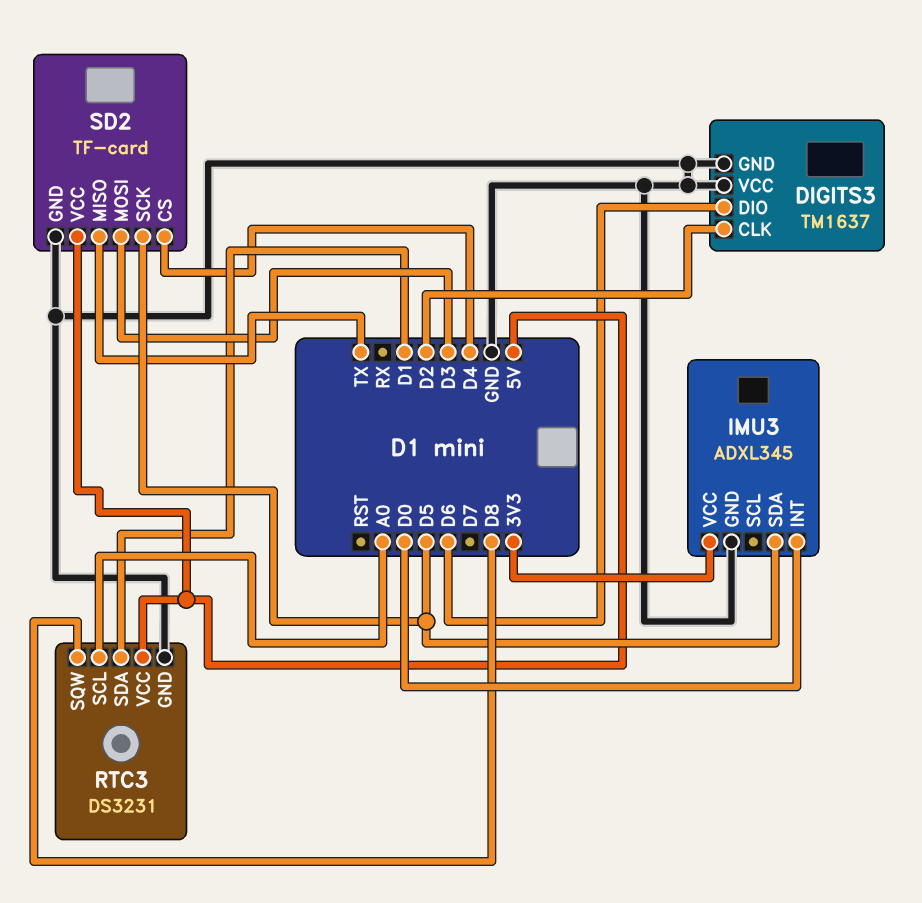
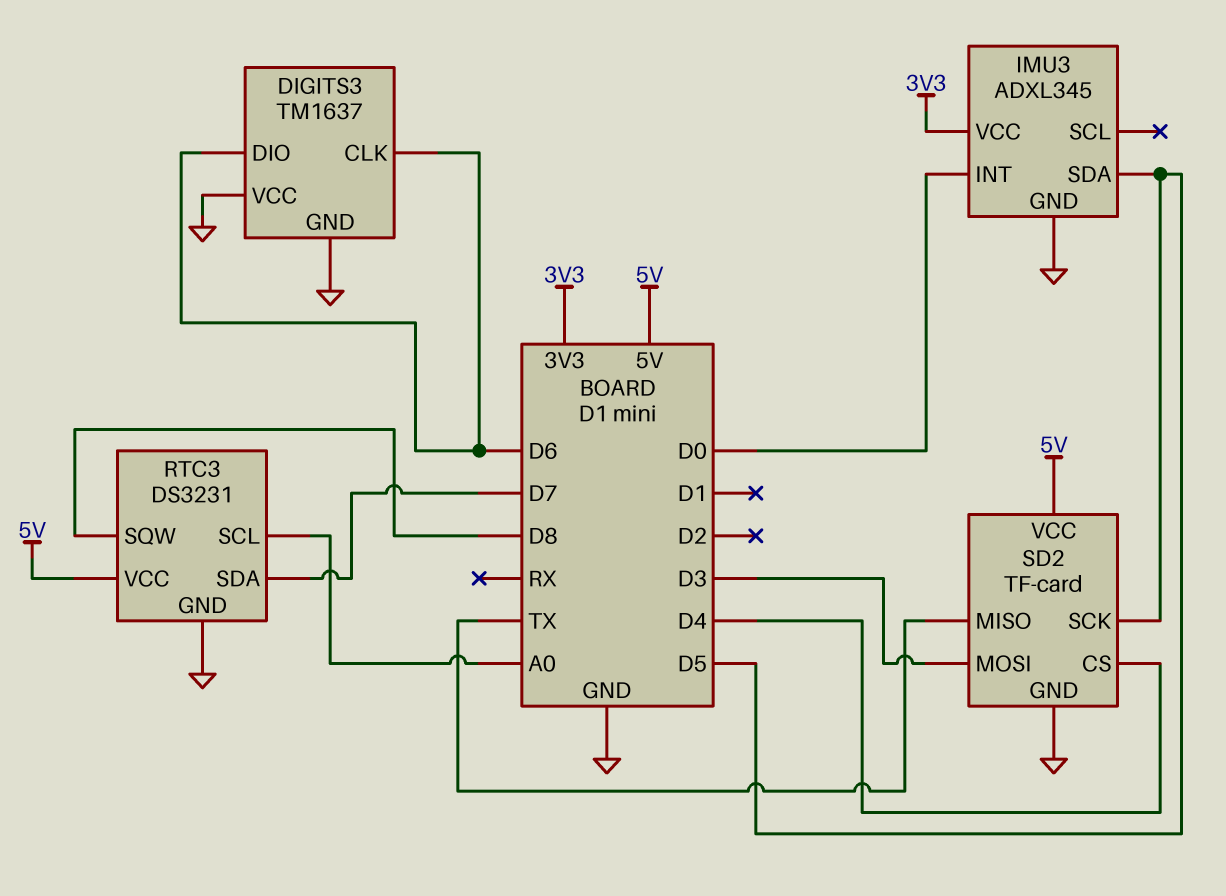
DIGITS3 pin CLK: D2 -> D6
RTC3 pin SDA: D1 -> D7

